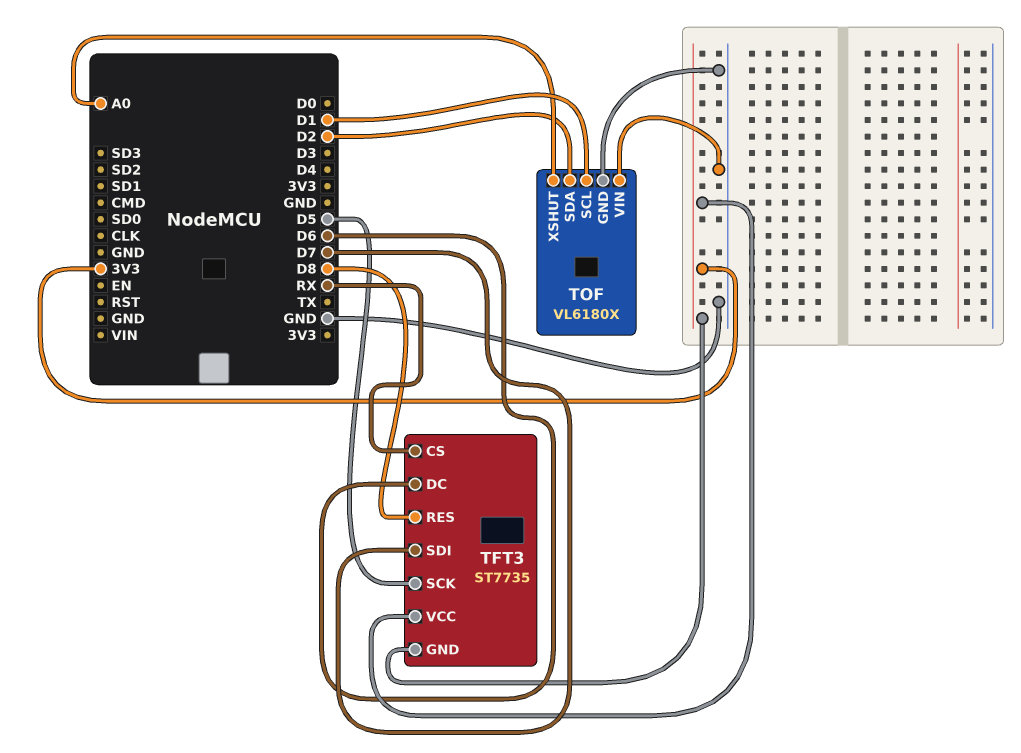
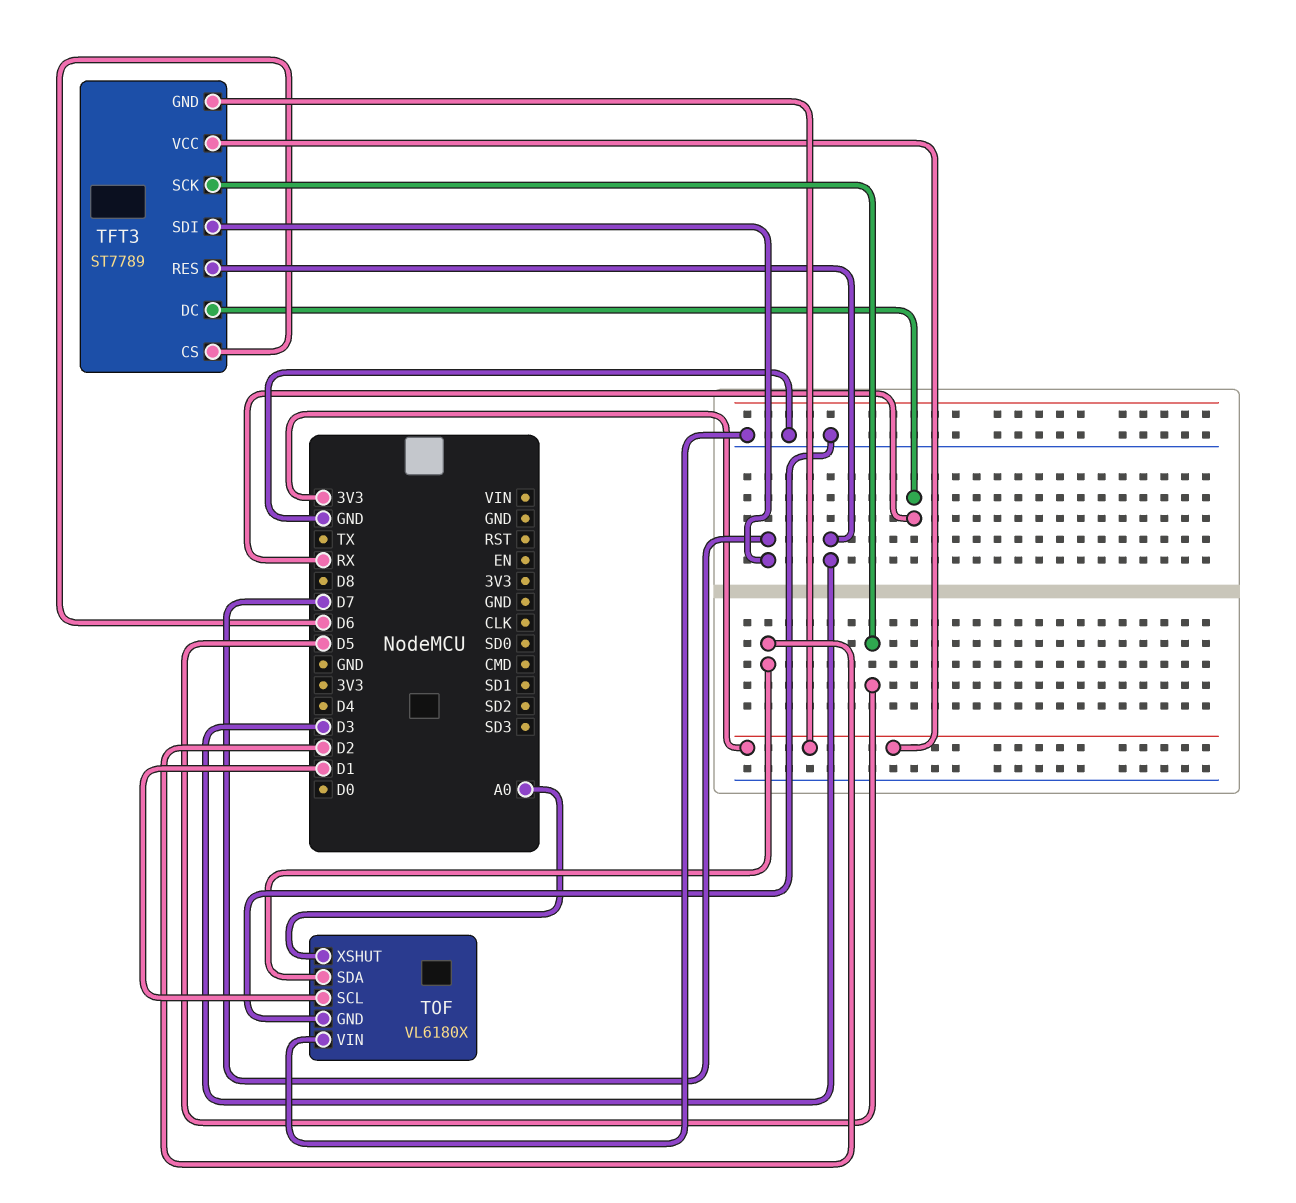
TFT3: ST7735 -> ST7789
TFT3 pin CS: RX -> D6
TFT3 pin DC: D6 -> RX
TFT3 pin RES: D8 -> D3

